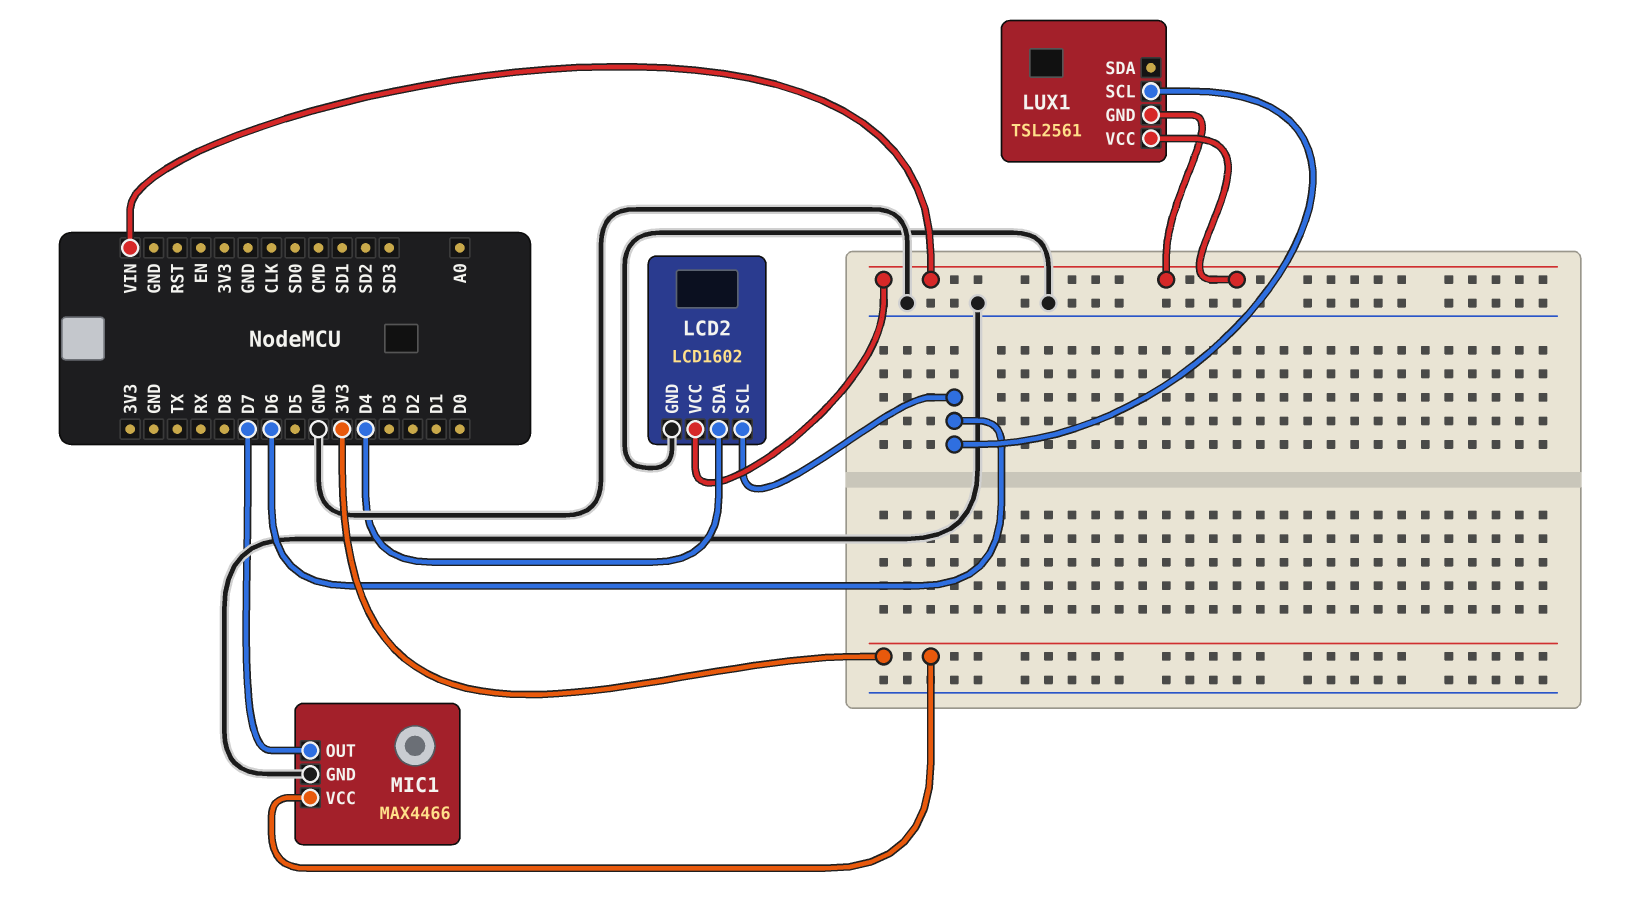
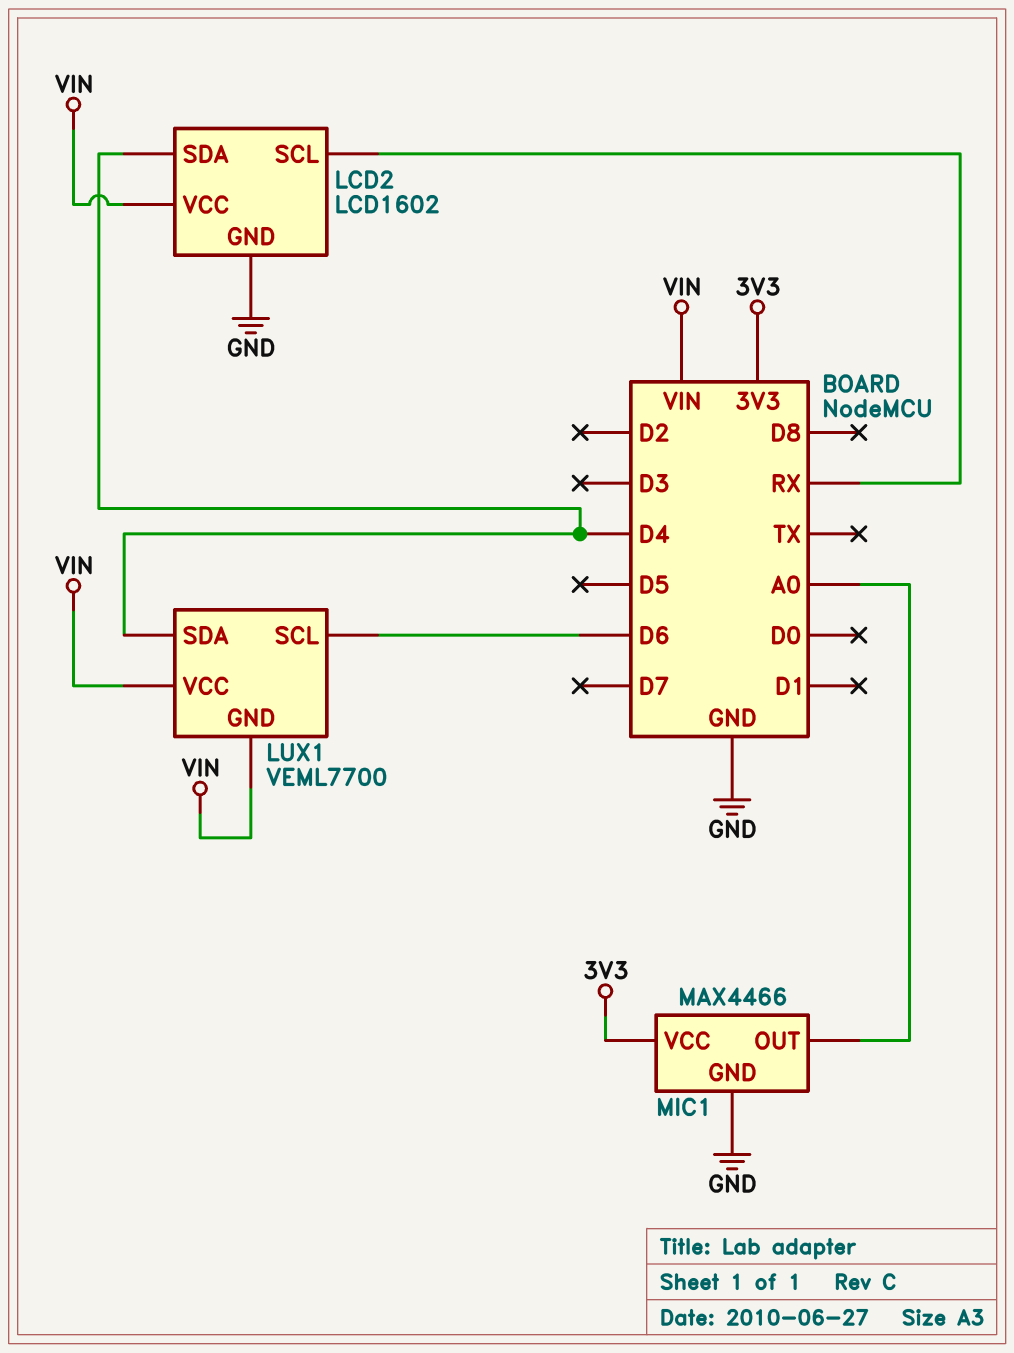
LCD2 pin SCL: D6 -> RX
LUX1: TSL2561 -> VEML7700
LUX1 pin SDA: none -> D4
MIC1 pin OUT: D7 -> A0

